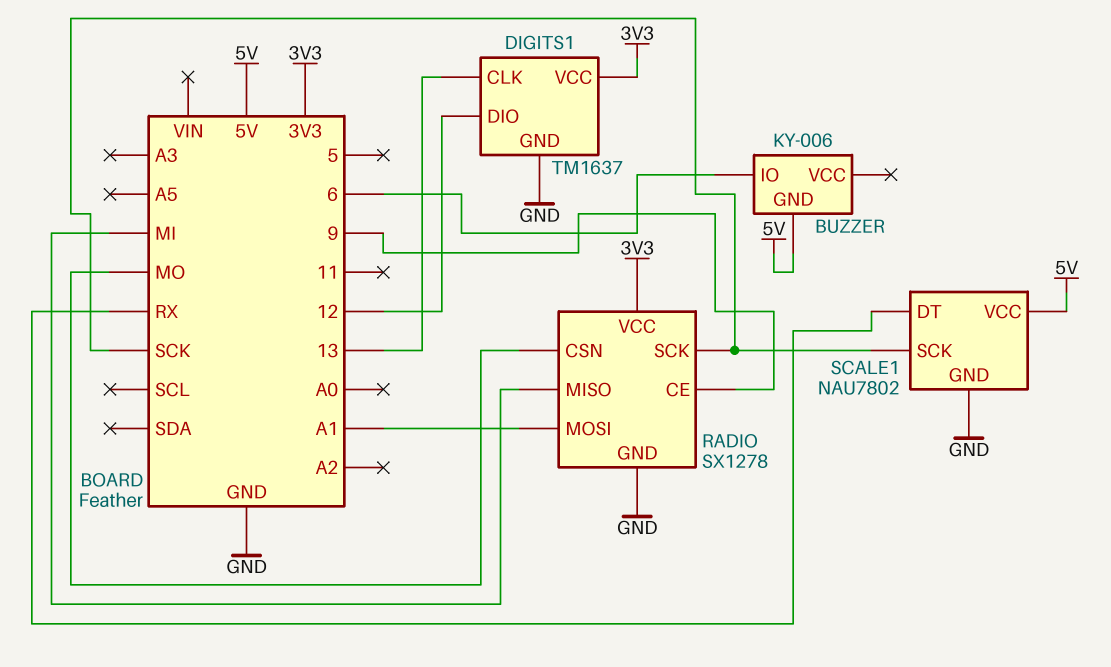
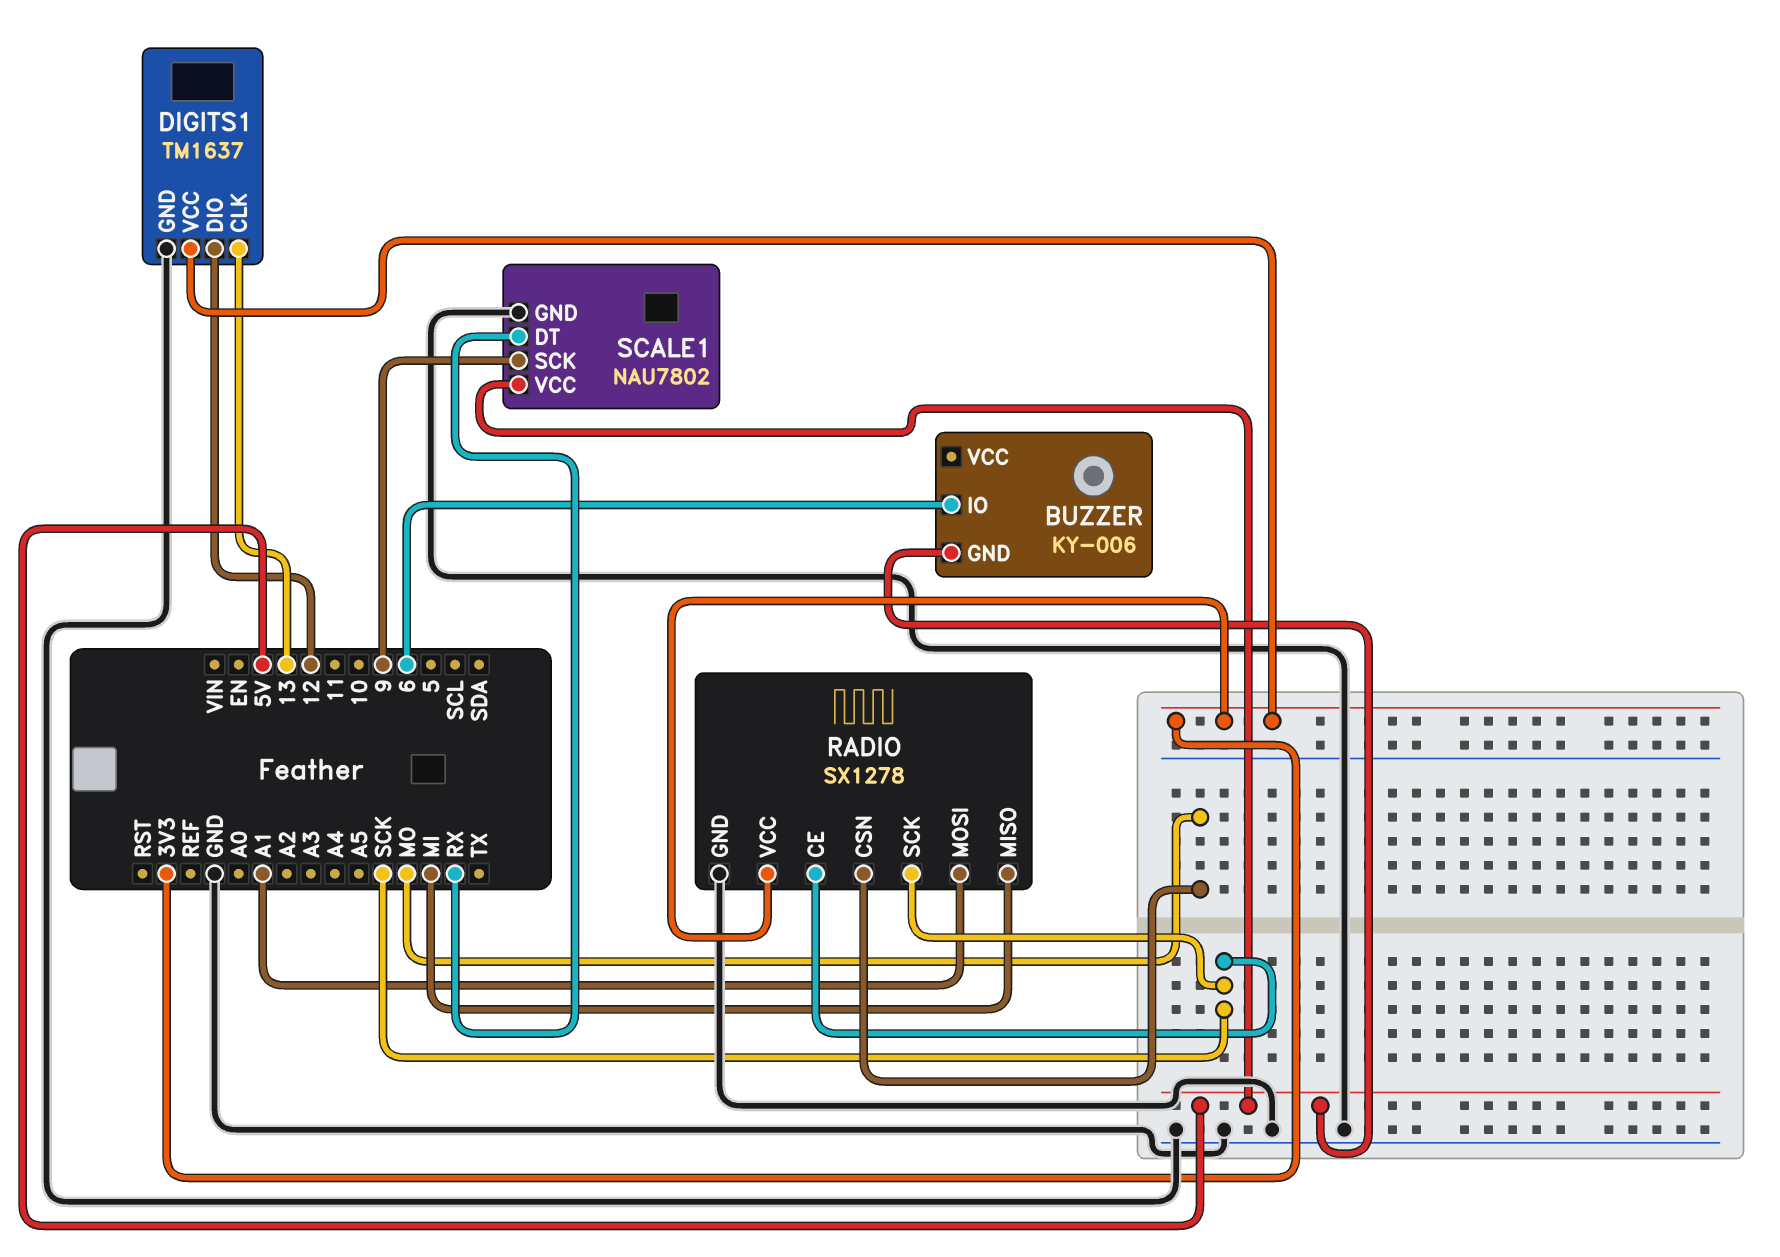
RADIO pin CE: 9 -> SCK
SCALE1 pin SCK: SCK -> 9

